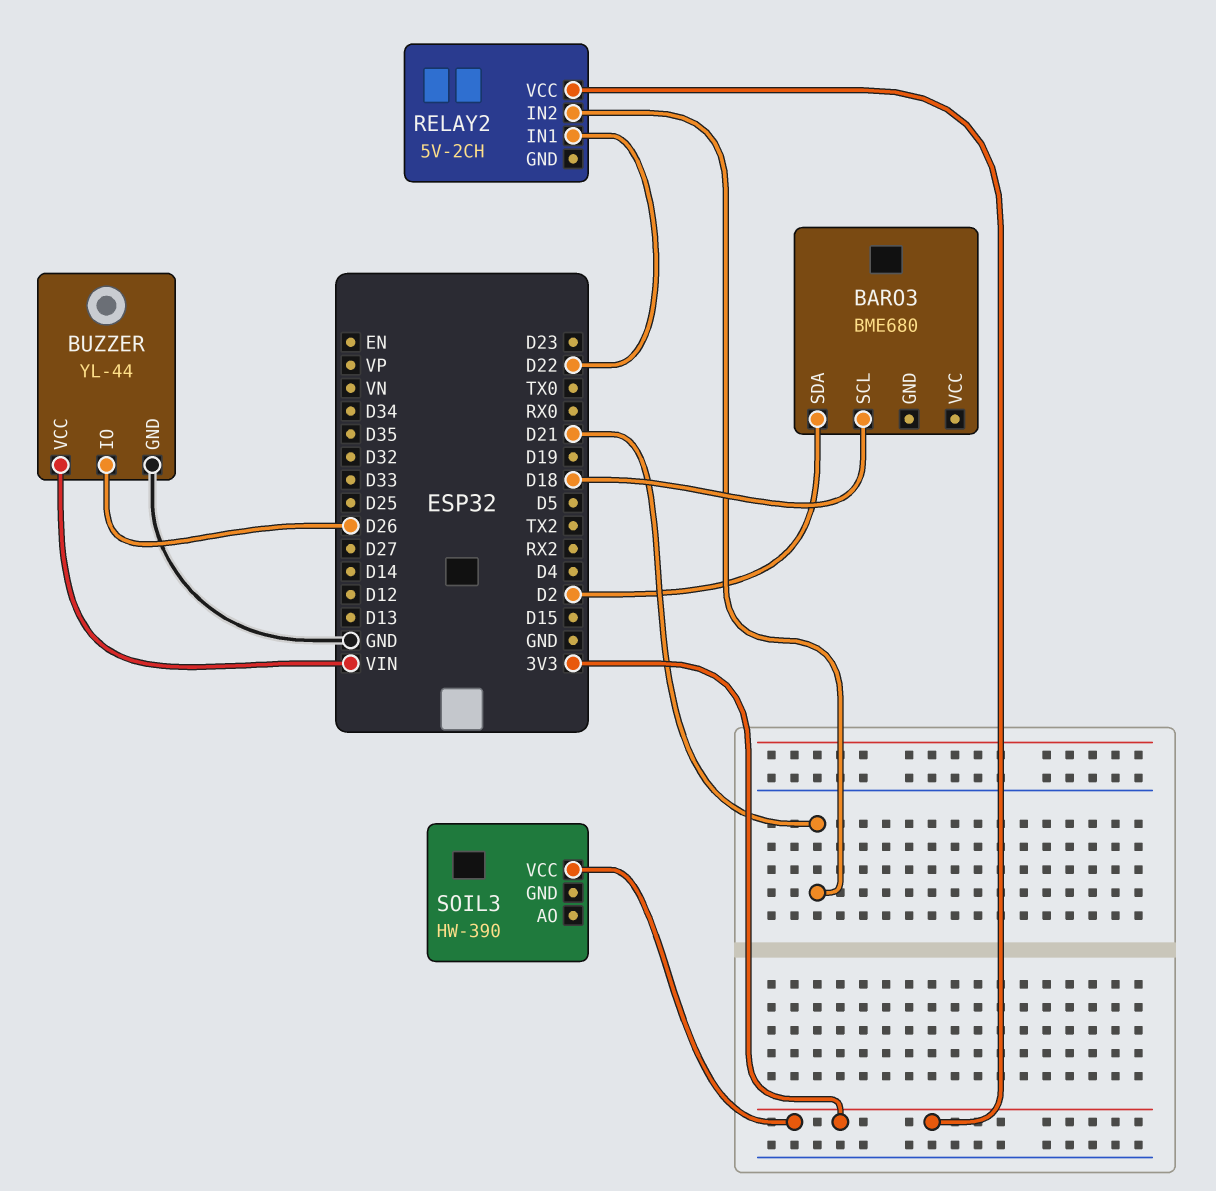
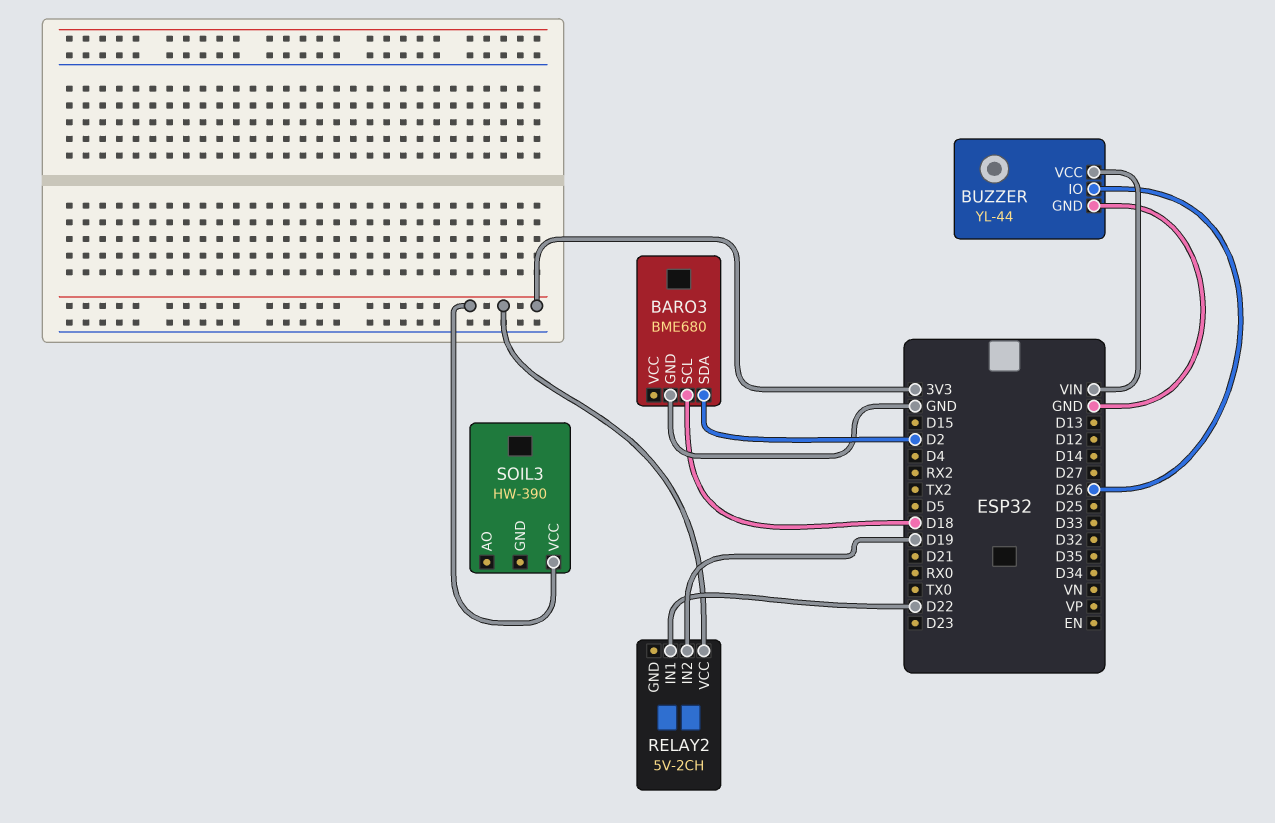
BARO3 pin GND: none -> GND
RELAY2 pin IN2: D21 -> D19

